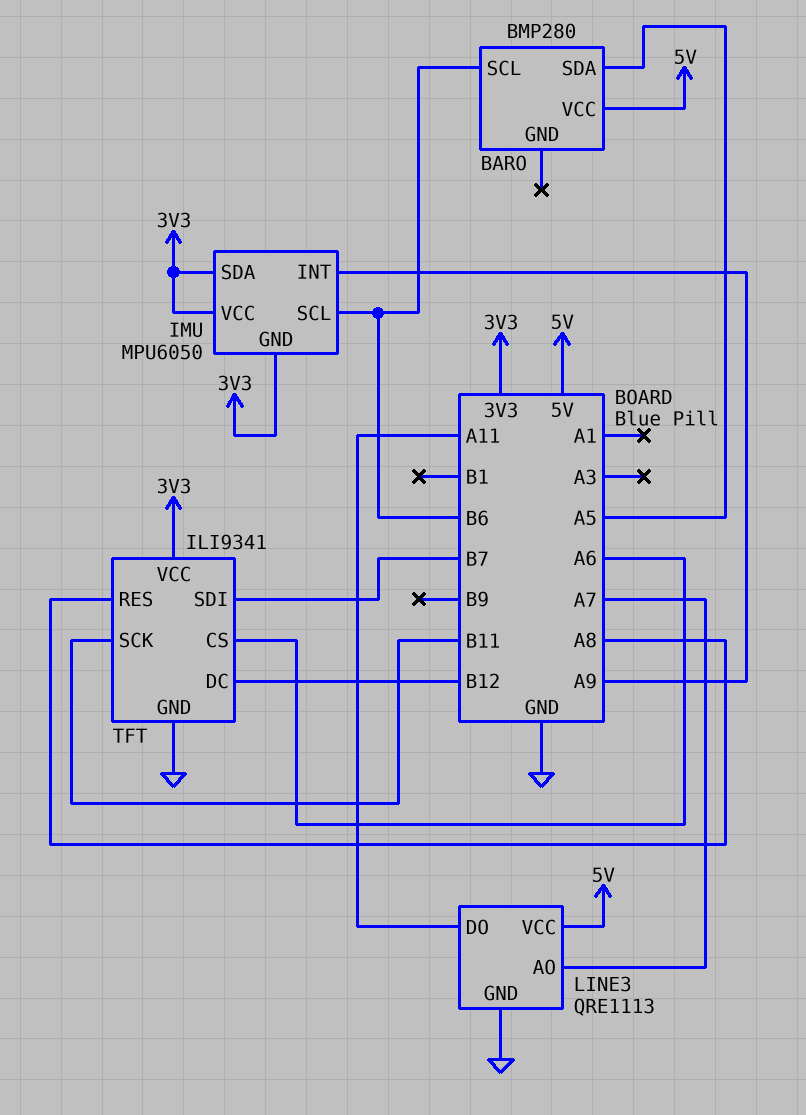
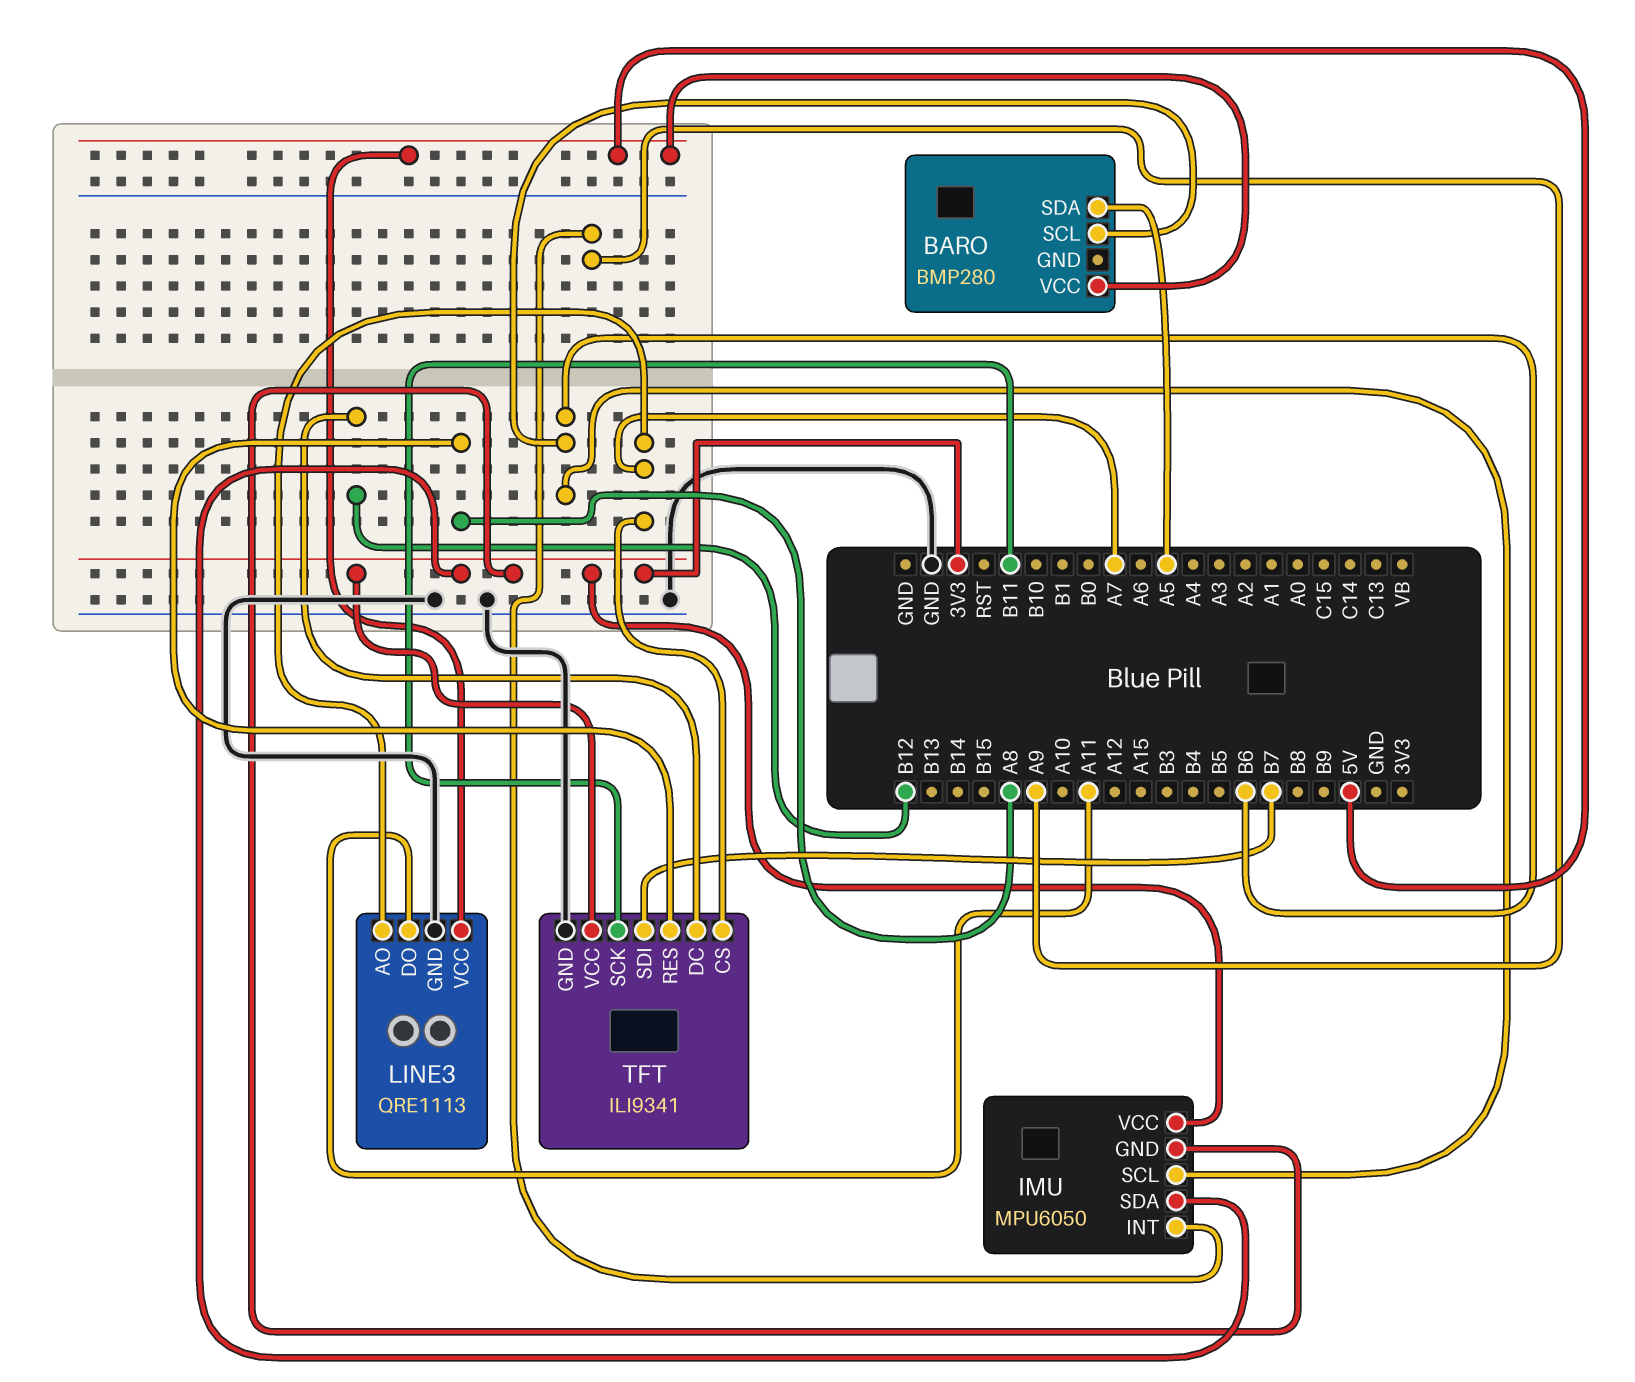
TFT pin CS: A6 -> A7

